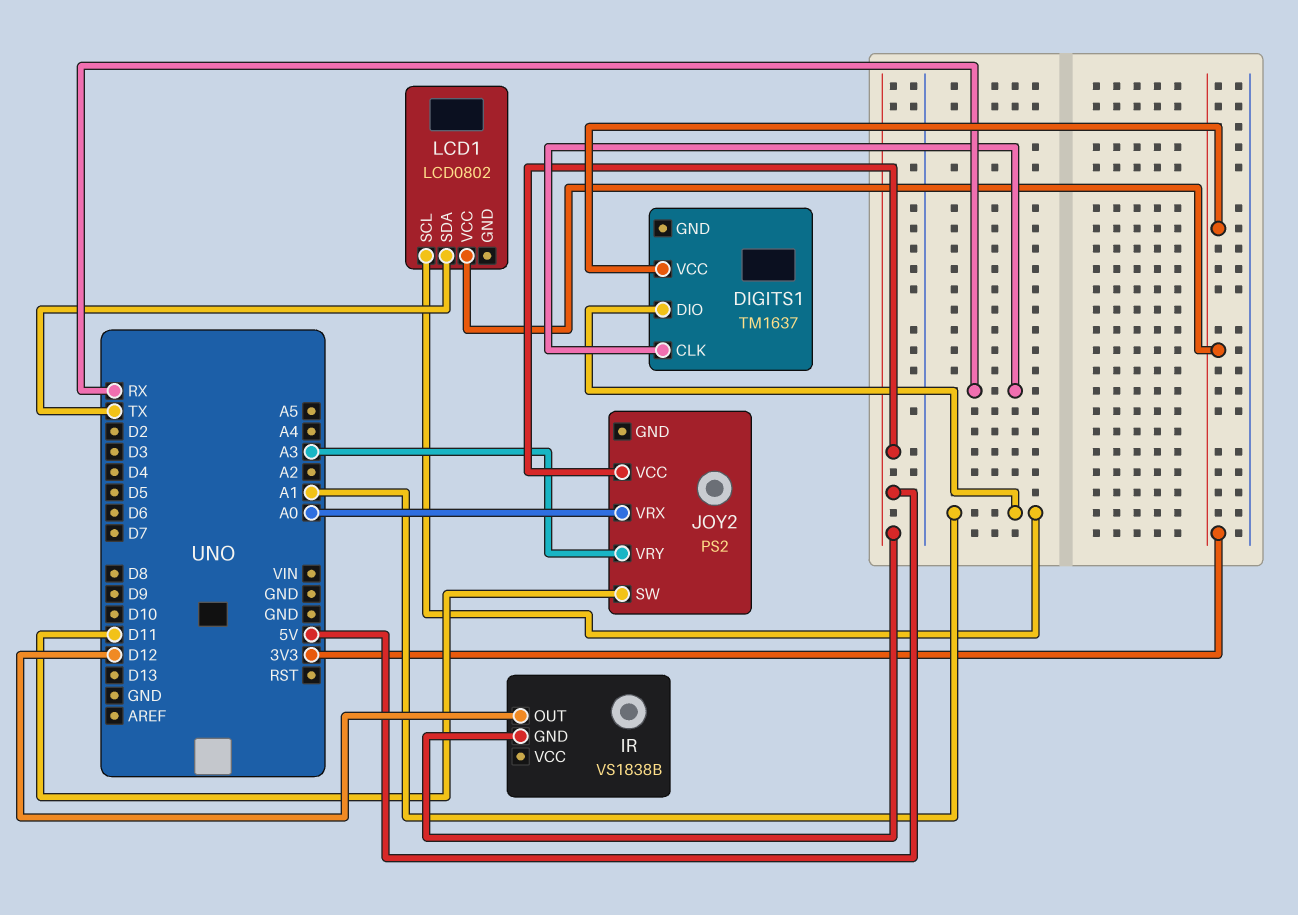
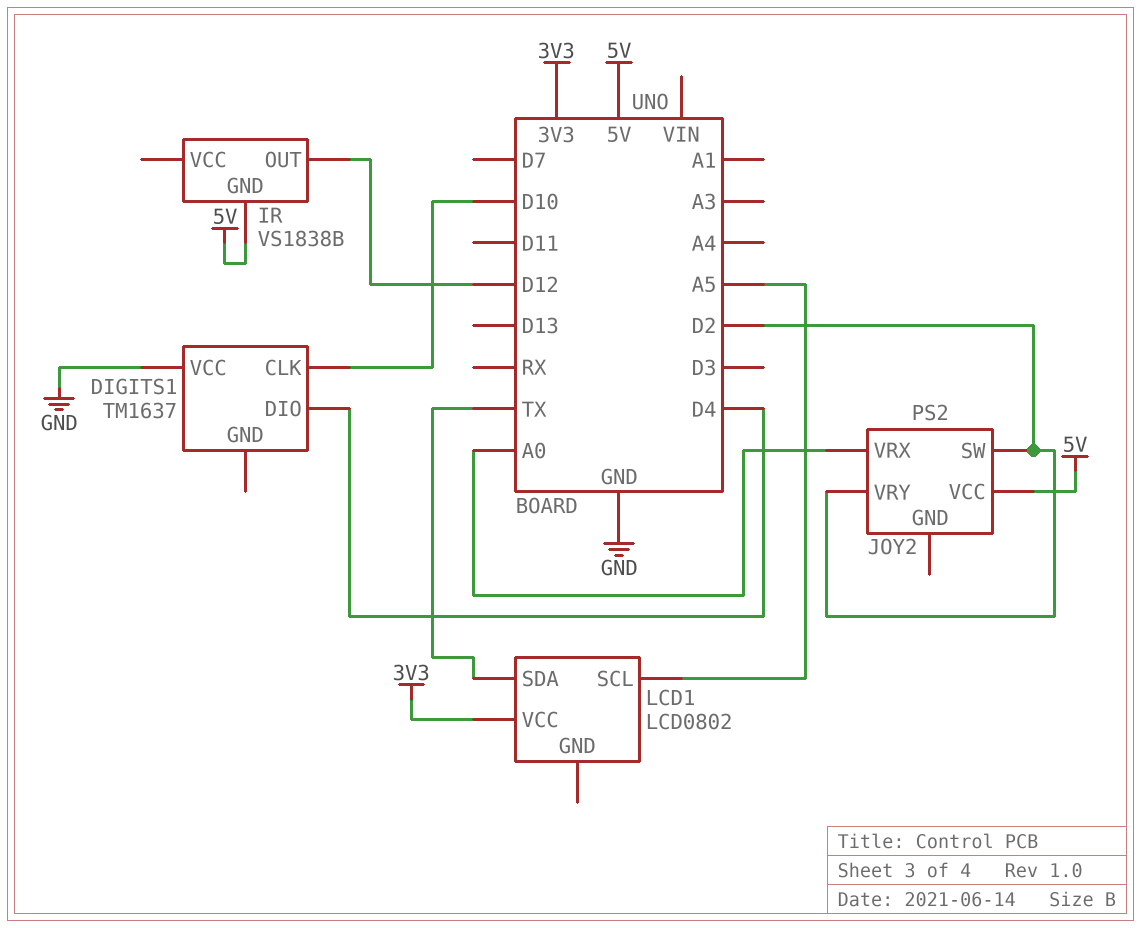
DIGITS1 pin CLK: RX -> D10
DIGITS1 pin DIO: A1 -> D4
DIGITS1 pin VCC: 3V3 -> GND
JOY2 pin SW: D11 -> D2
JOY2 pin VRY: A3 -> D2
LCD1 pin SCL: A1 -> A5

